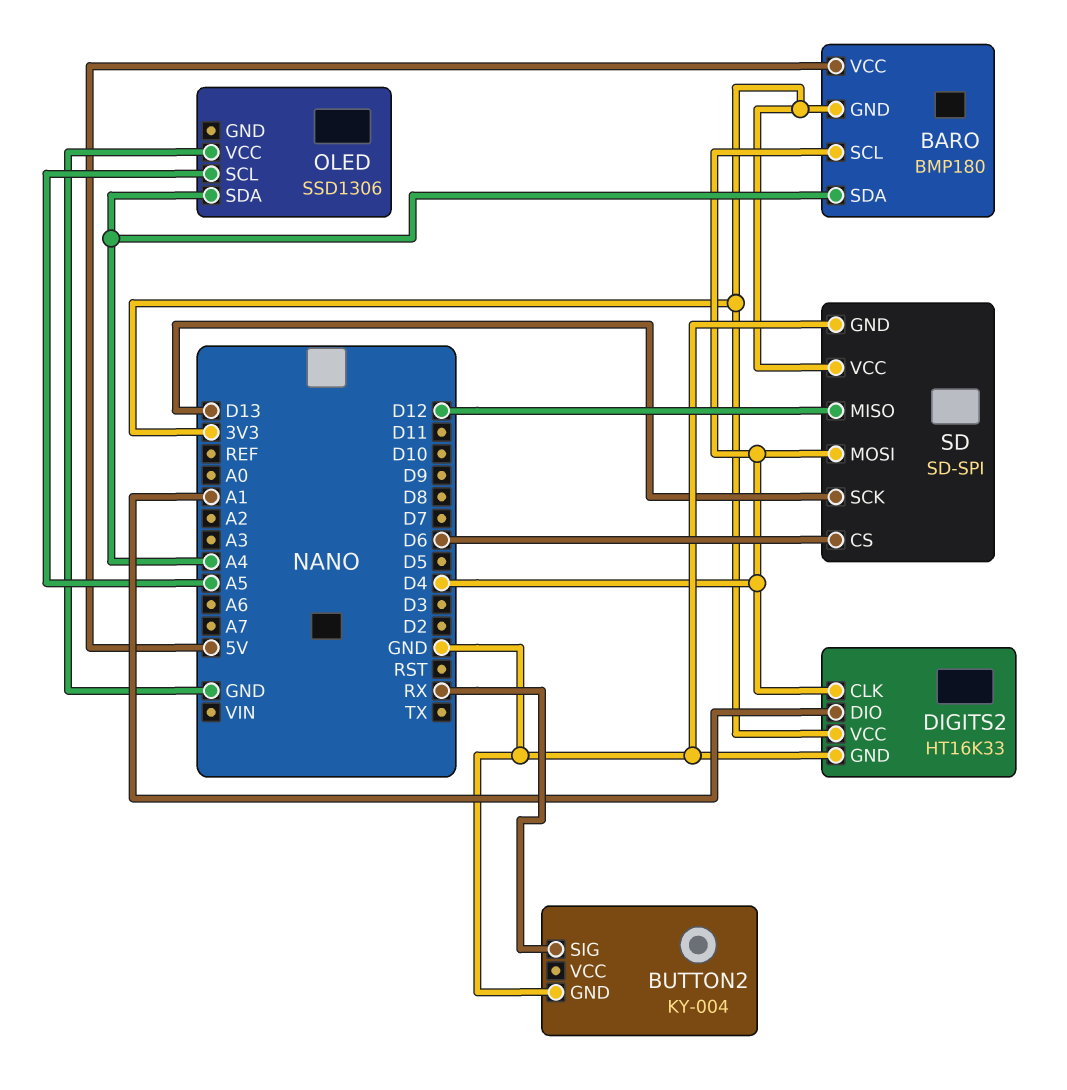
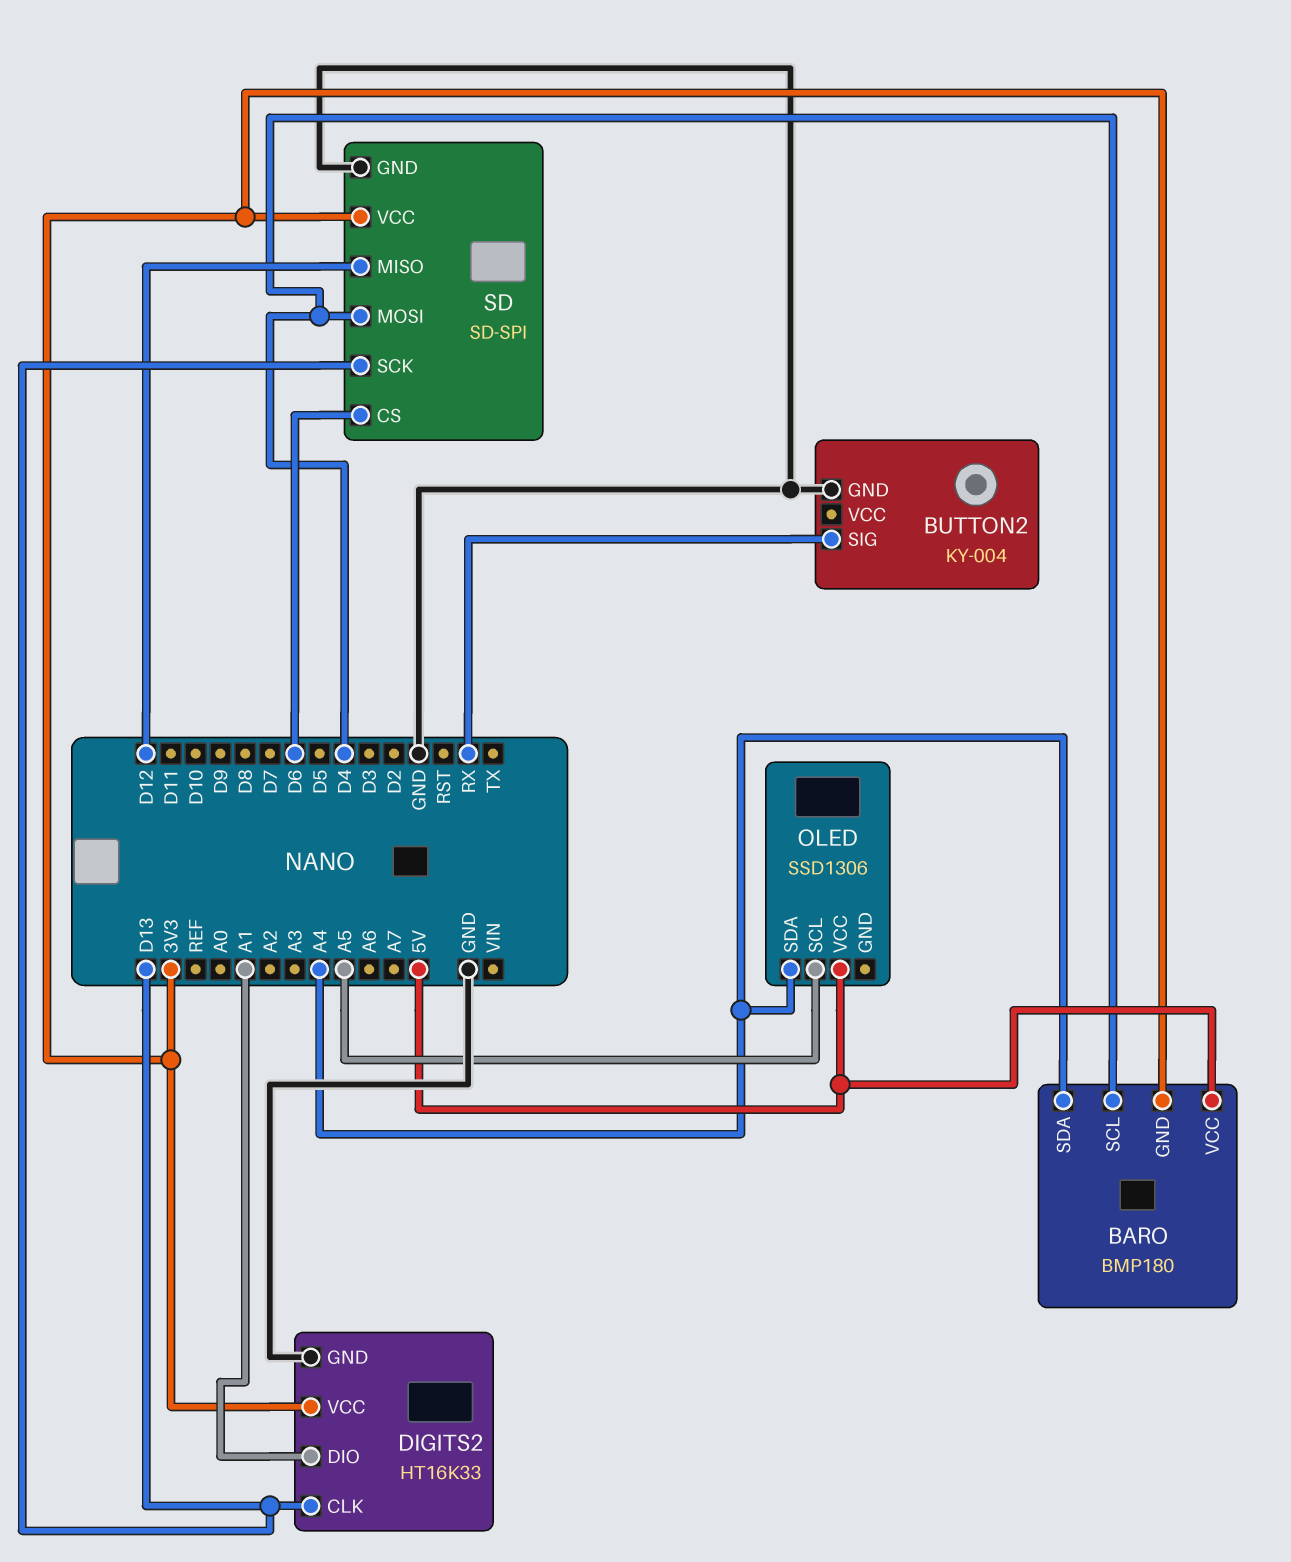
DIGITS2 pin CLK: D4 -> D13
OLED pin VCC: GND -> 5V

